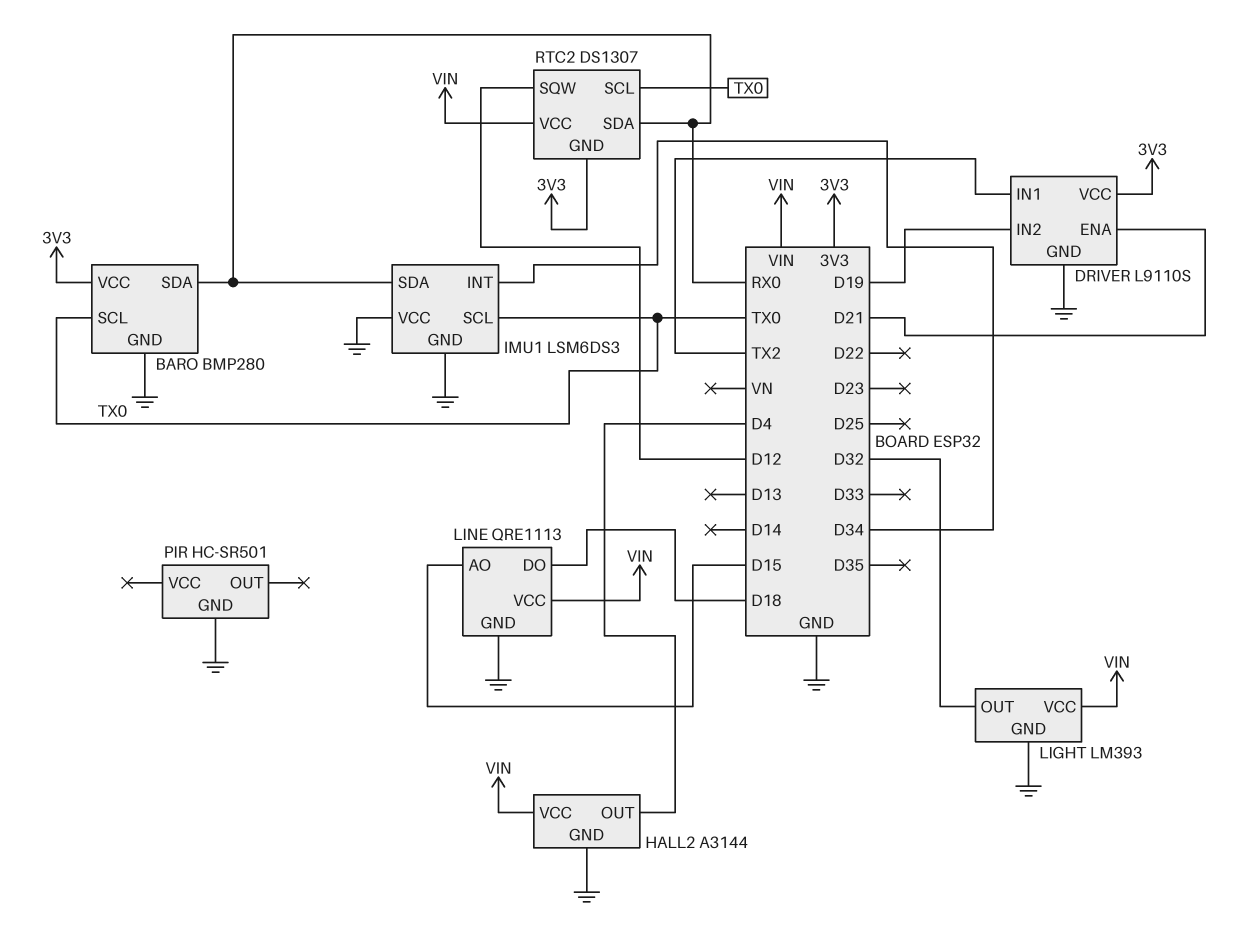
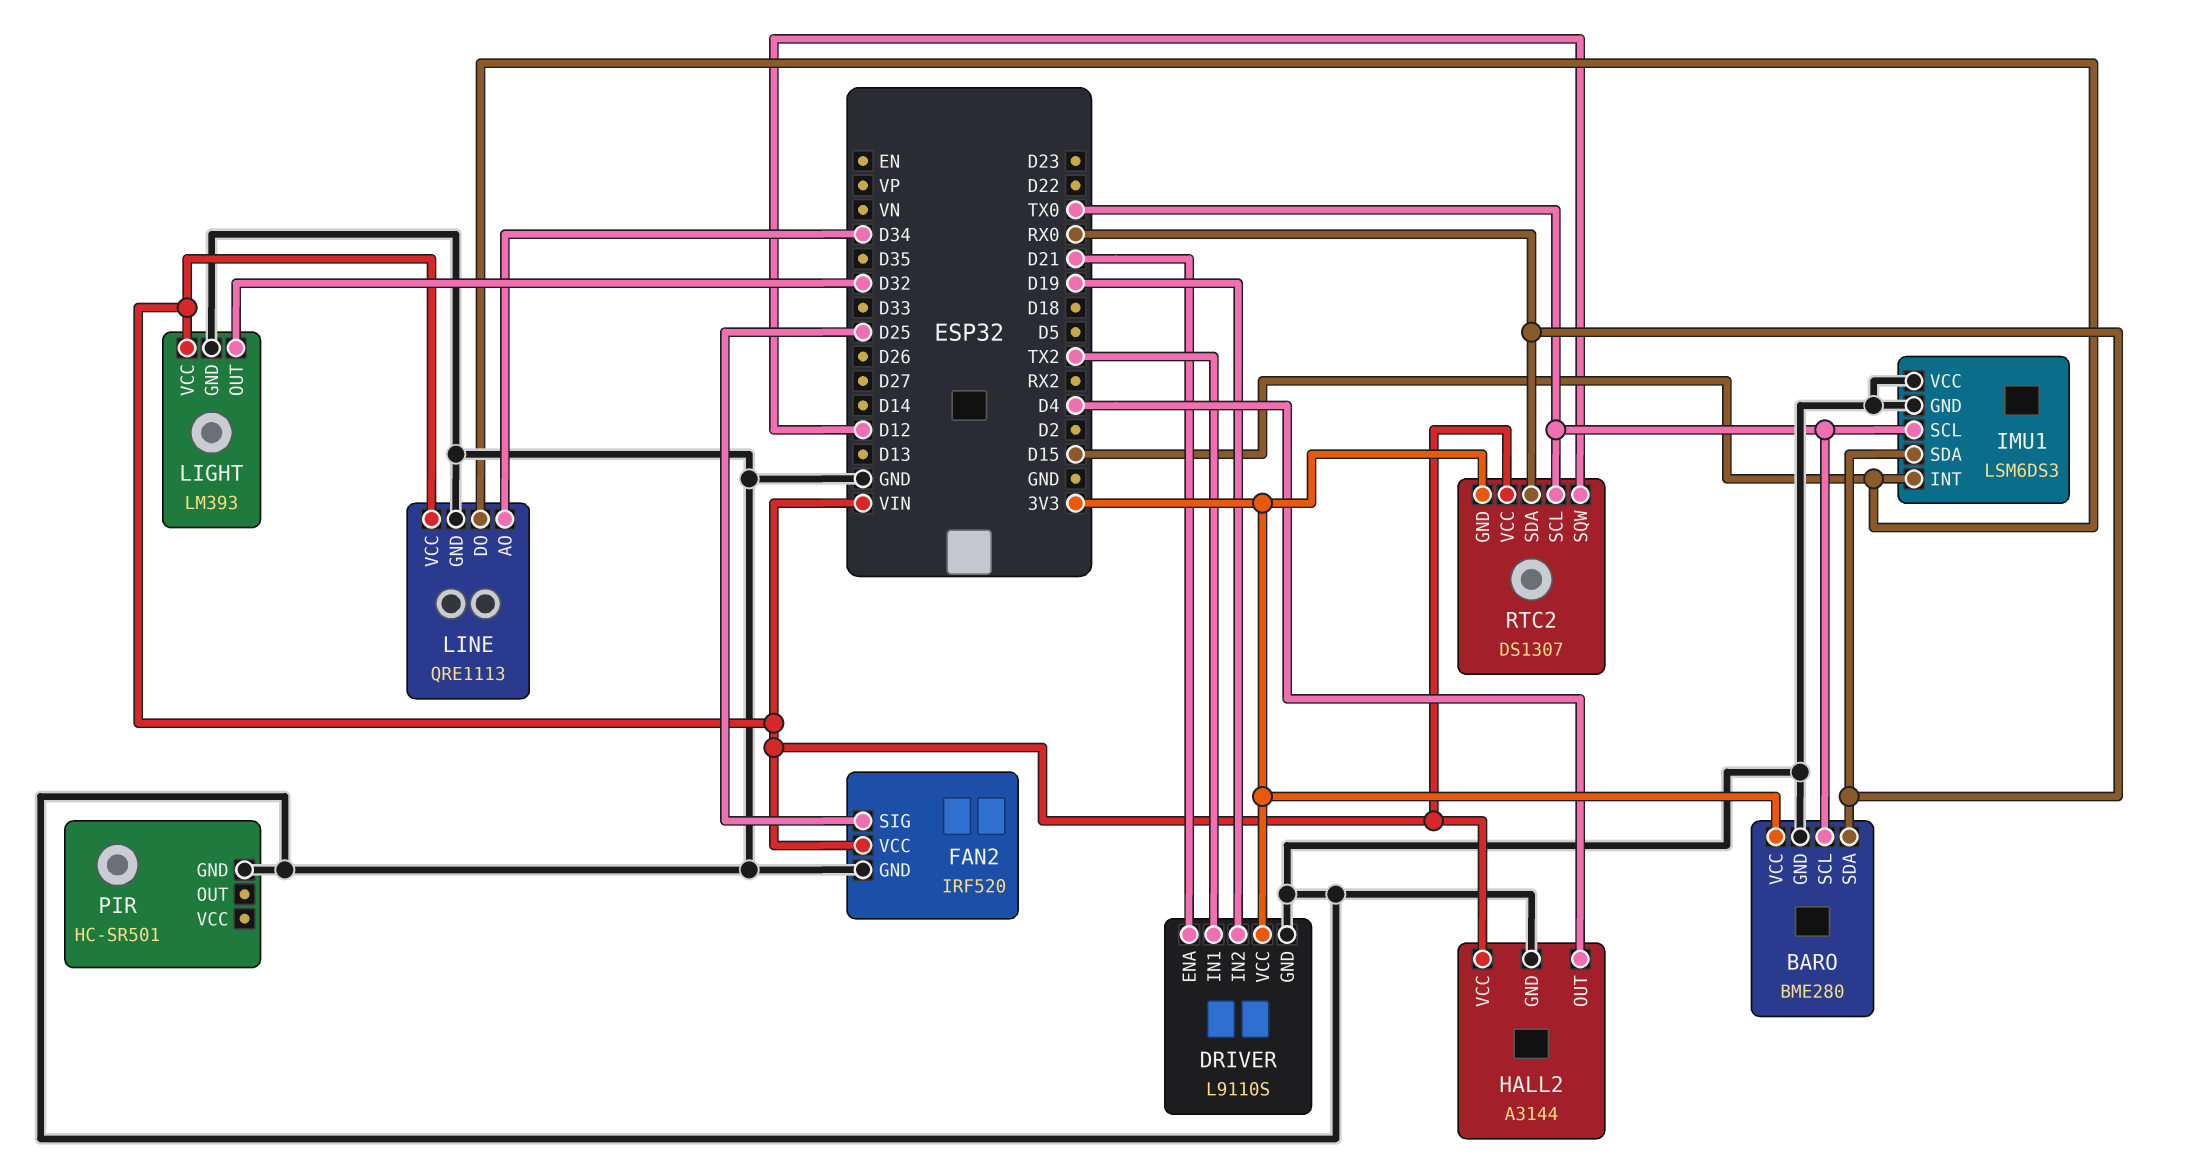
BARO: BMP280 -> BME280
FAN2: none -> IRF520
FAN2 pin GND: none -> GND
FAN2 pin SIG: none -> D25
FAN2 pin VCC: none -> VIN
IMU1 pin INT: D34 -> D15
LINE pin AO: D15 -> D34
LINE pin DO: D18 -> D15

